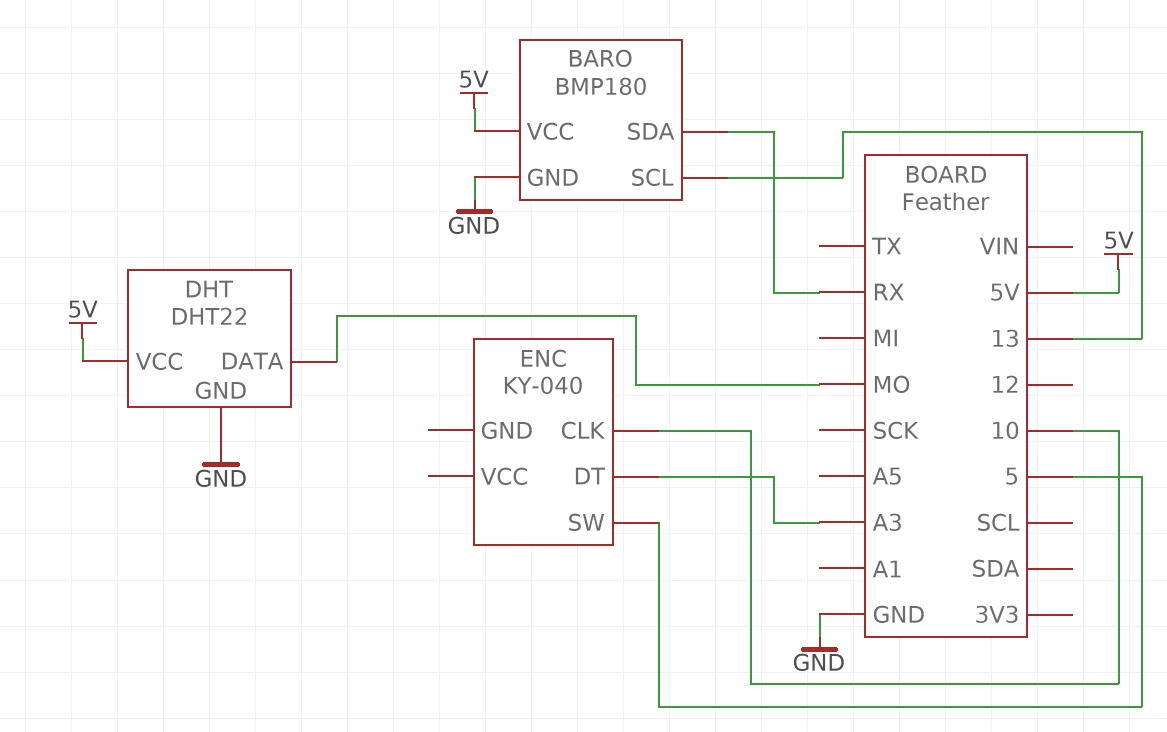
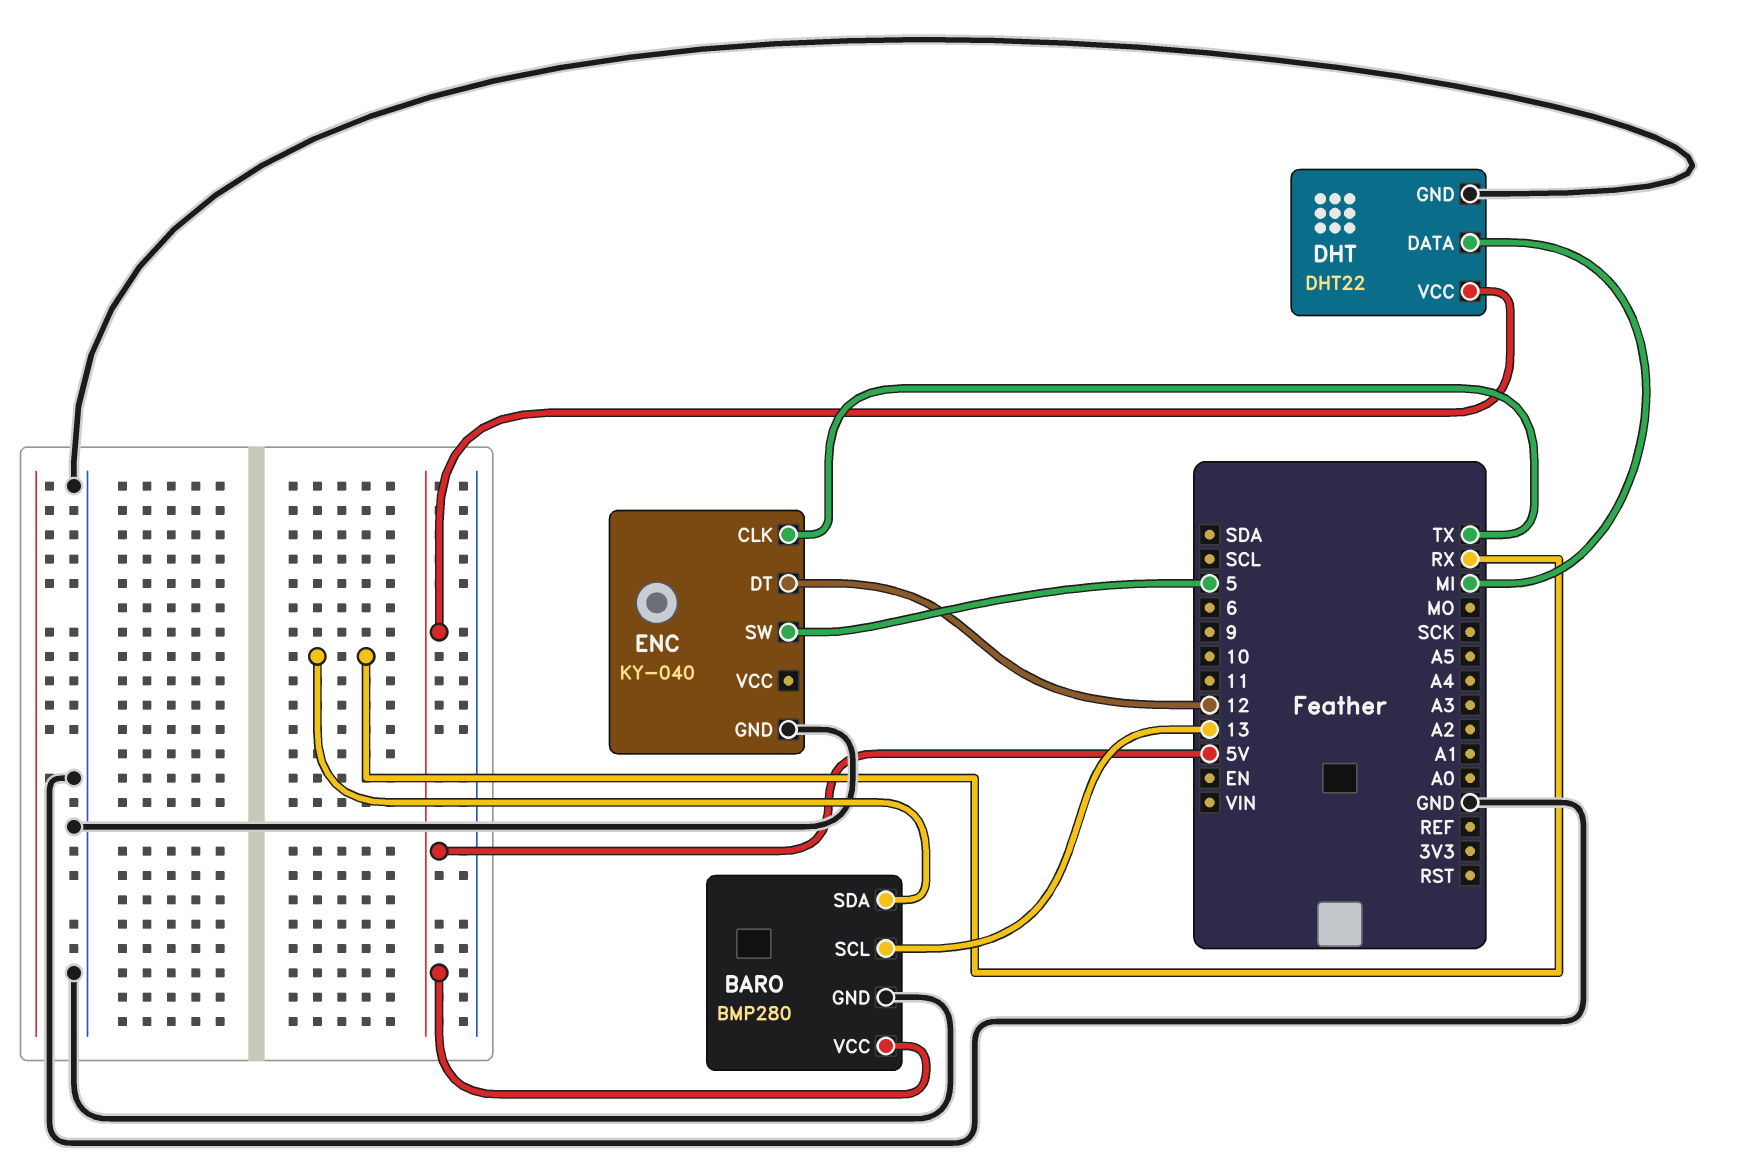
BARO: BMP180 -> BMP280
DHT pin DATA: MO -> MI
ENC pin CLK: 10 -> TX
ENC pin DT: A3 -> 12
ENC pin GND: none -> GND

